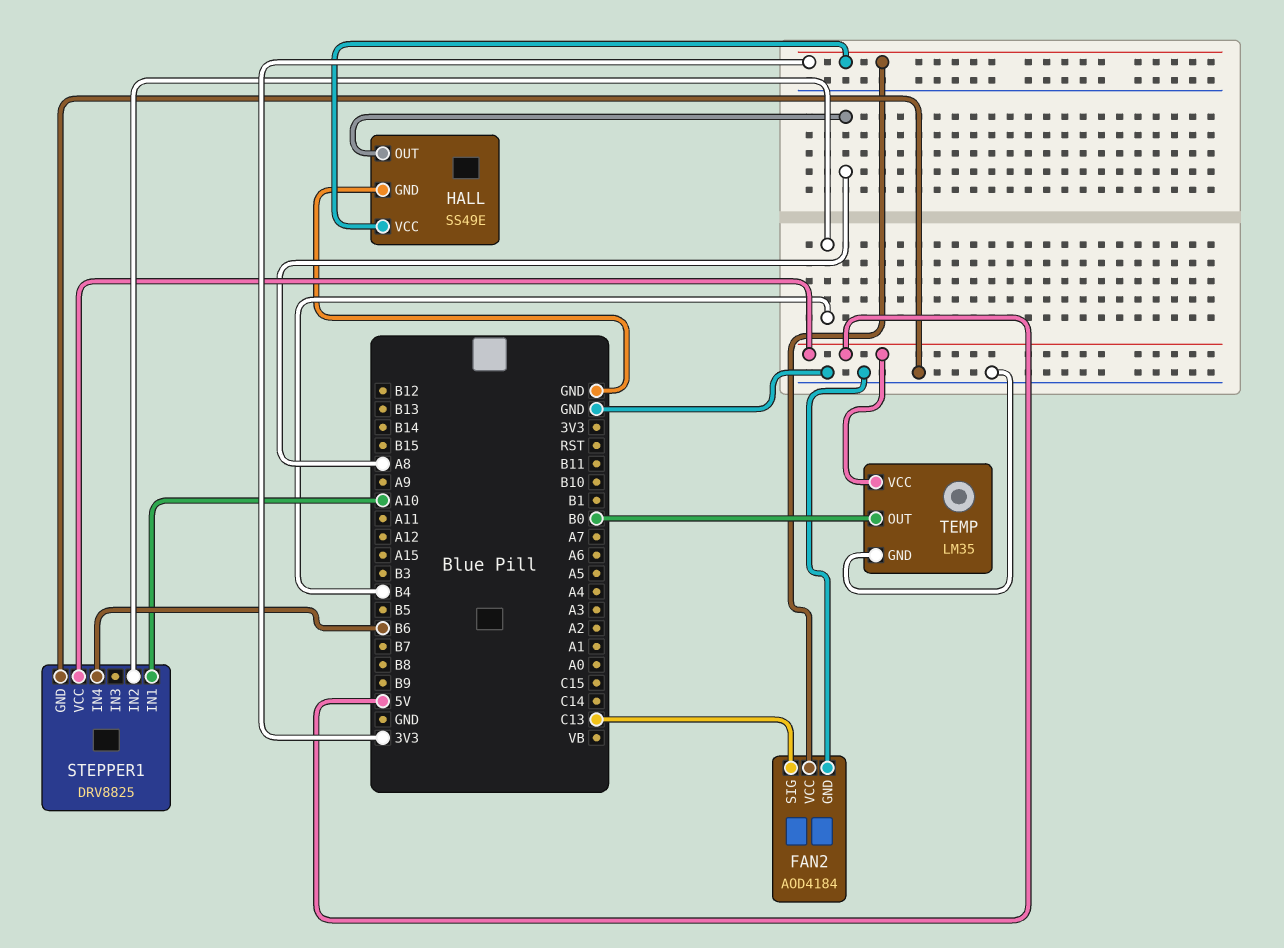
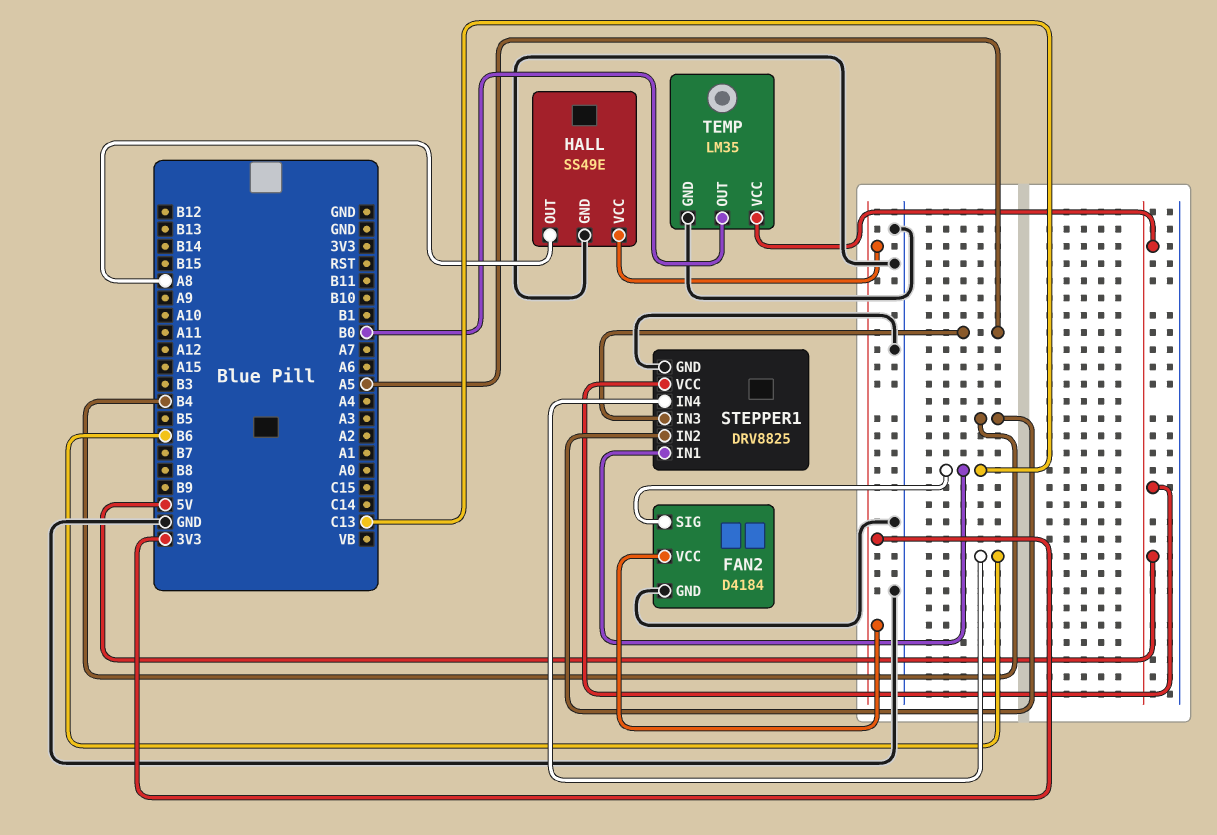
FAN2: AOD4184 -> D4184
STEPPER1 pin IN1: A10 -> C13
STEPPER1 pin IN3: none -> A5

